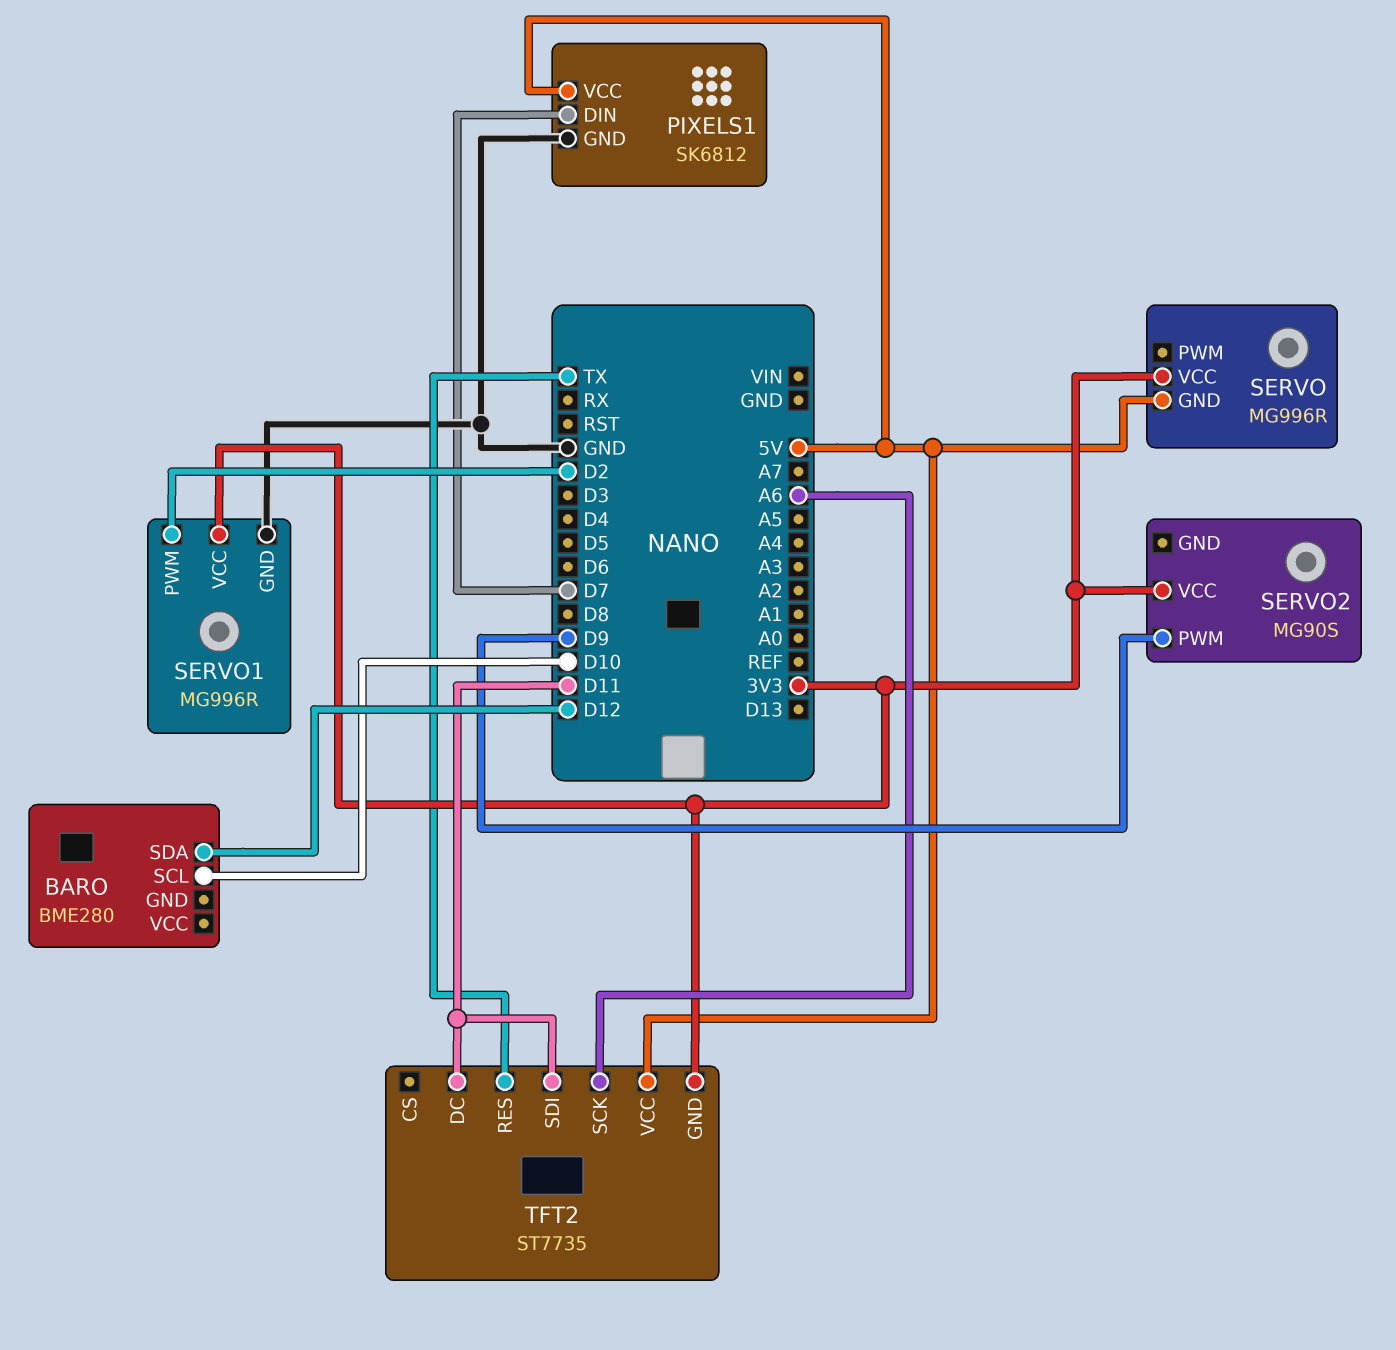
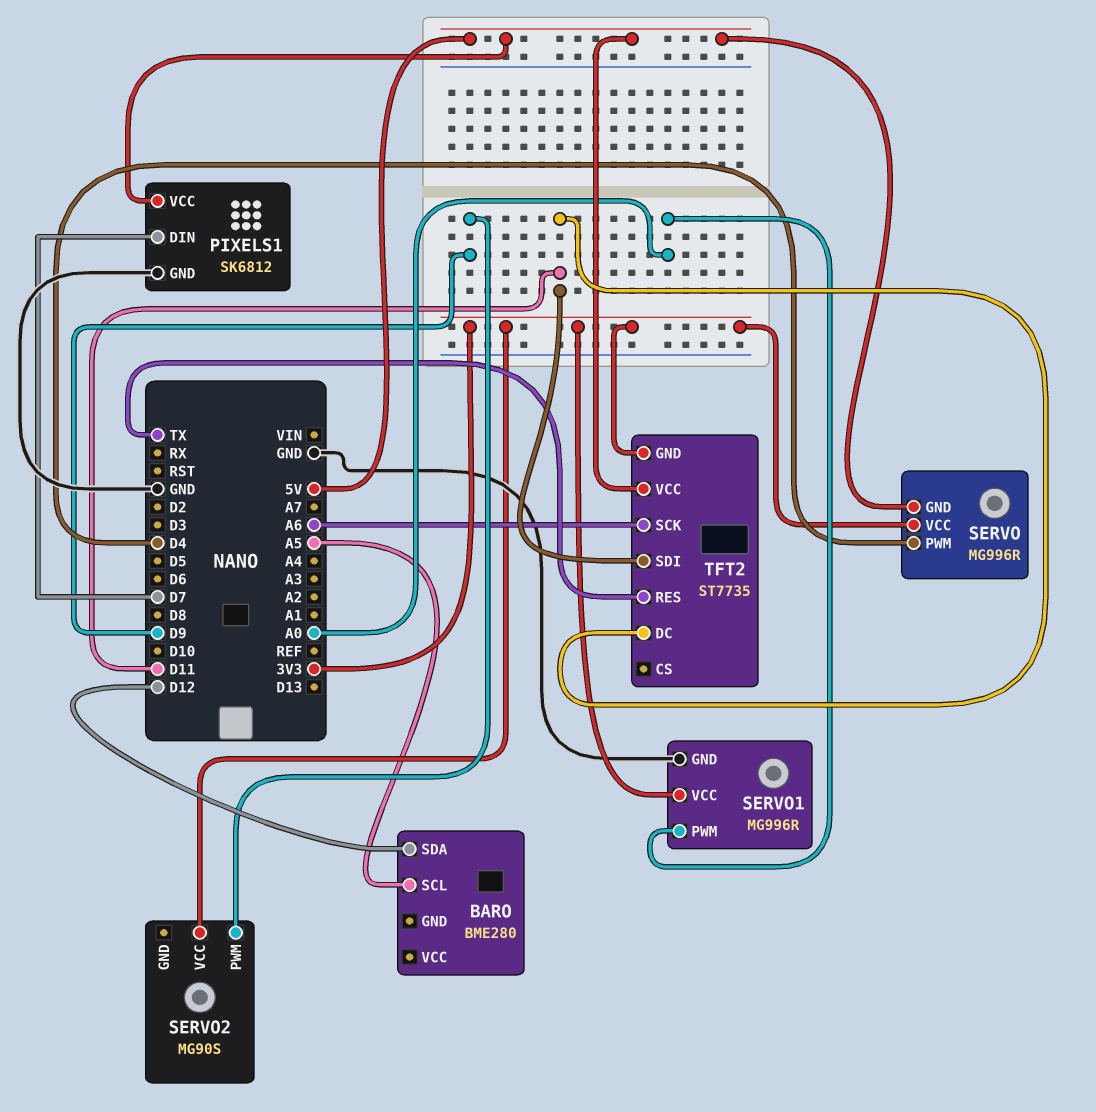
BARO pin SCL: D10 -> A5
SERVO pin PWM: none -> D4
SERVO1 pin PWM: D2 -> A0

